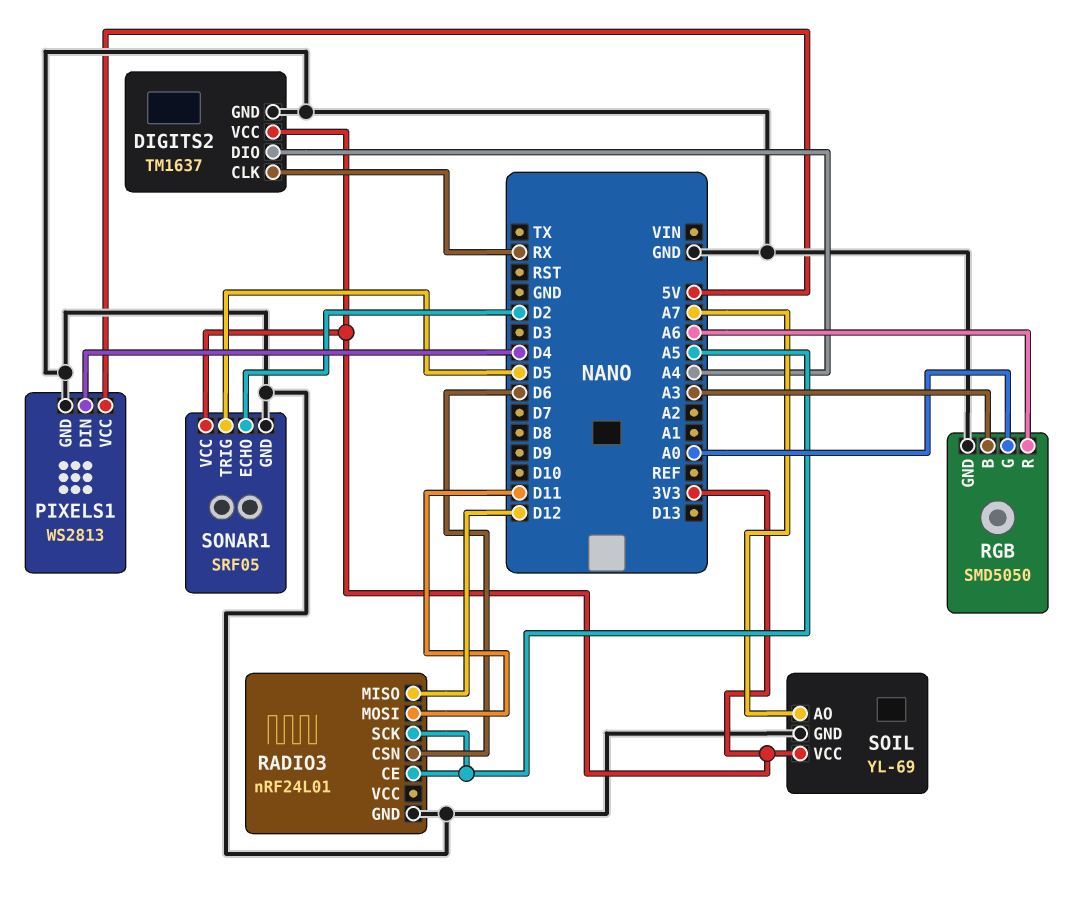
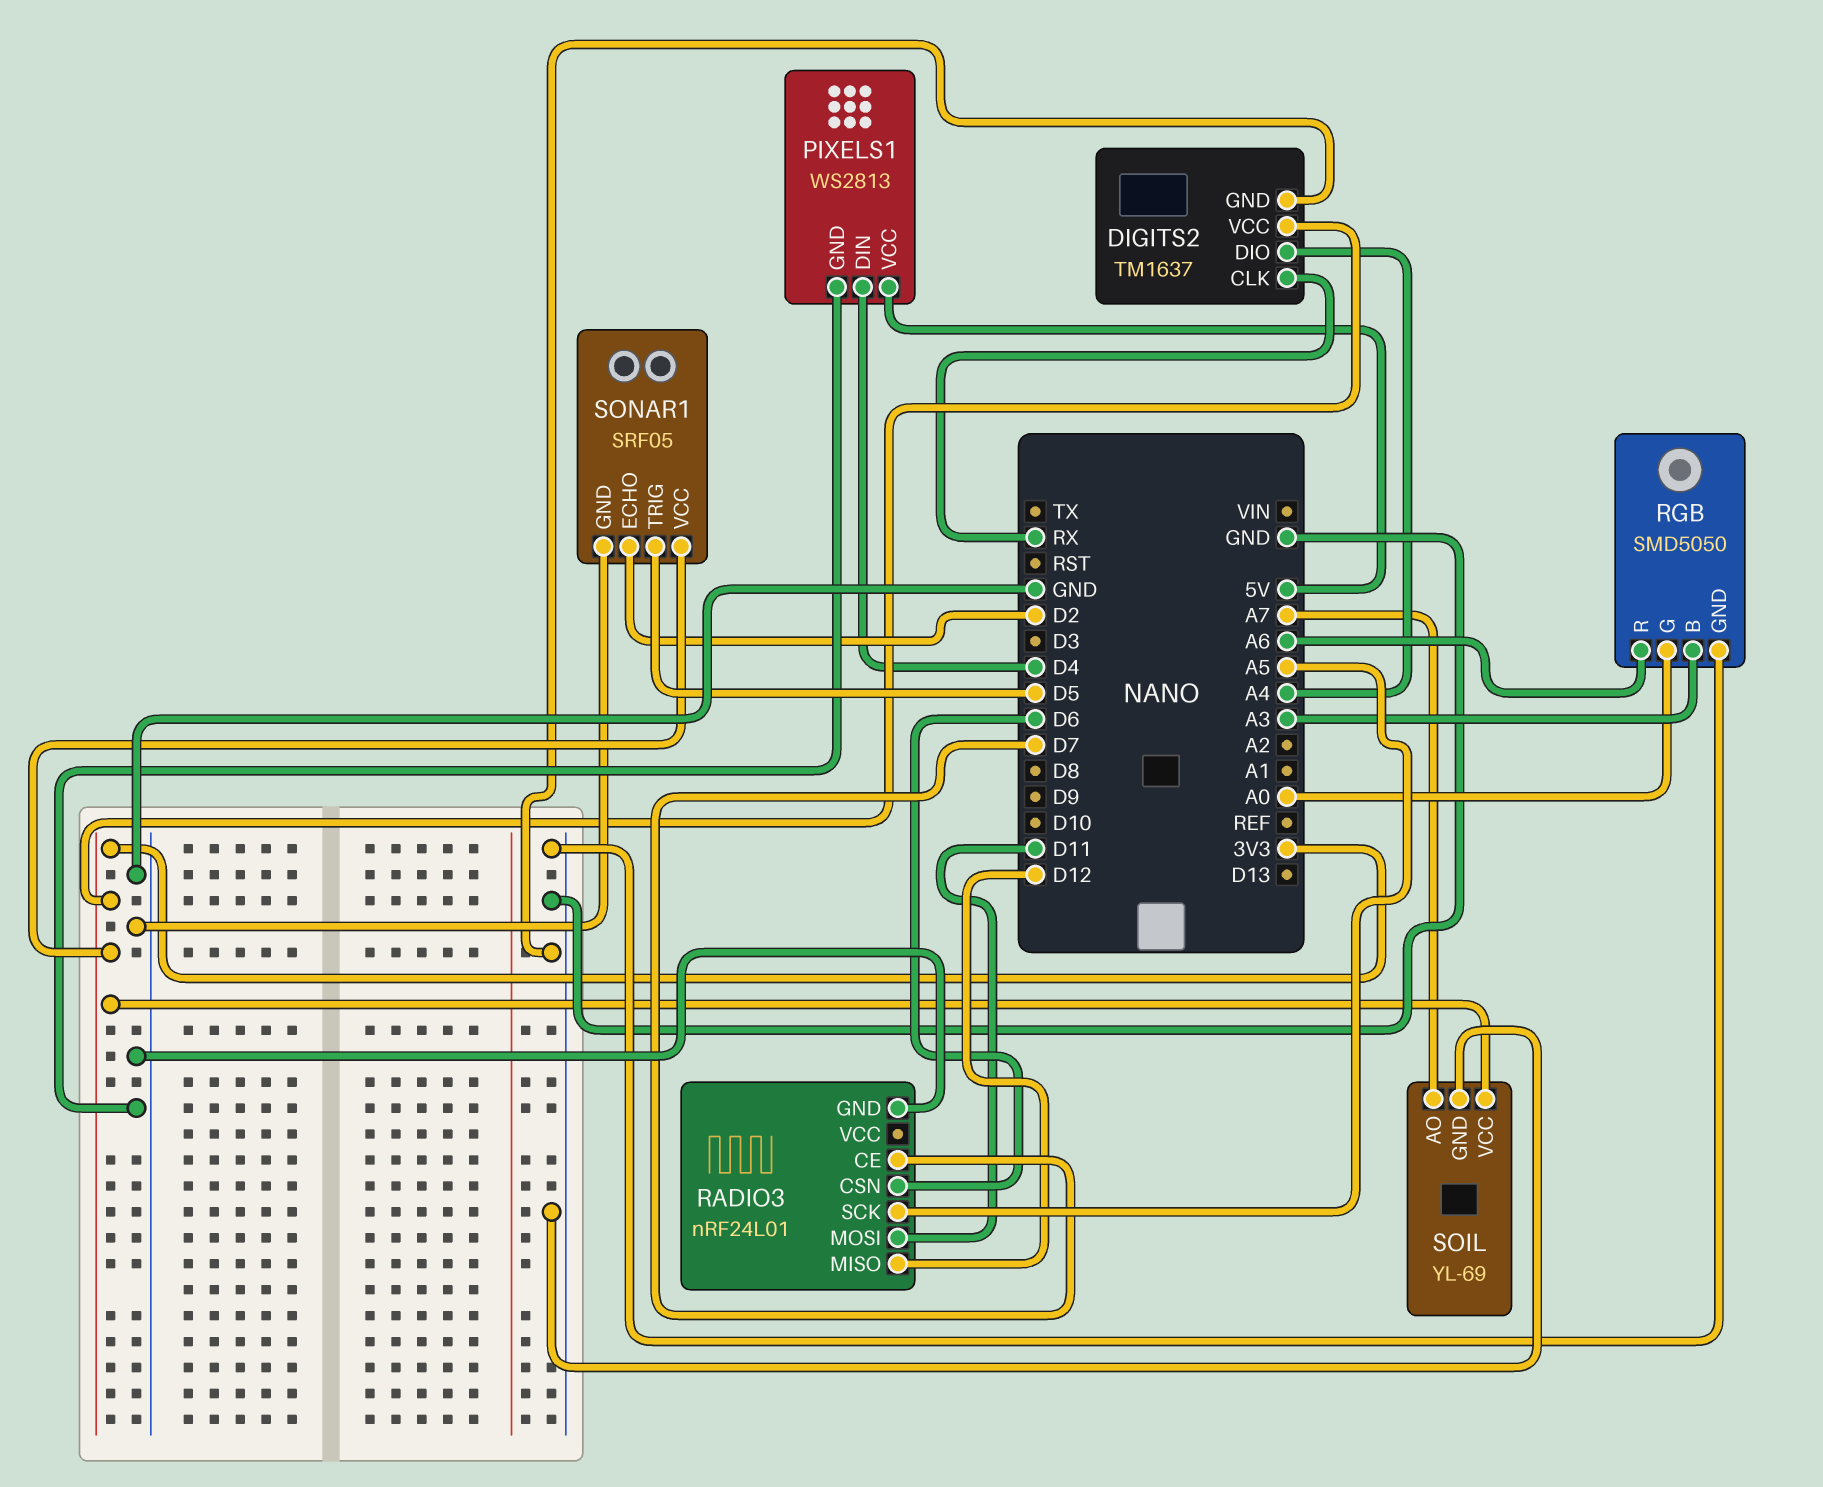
RADIO3 pin CE: A5 -> D7

